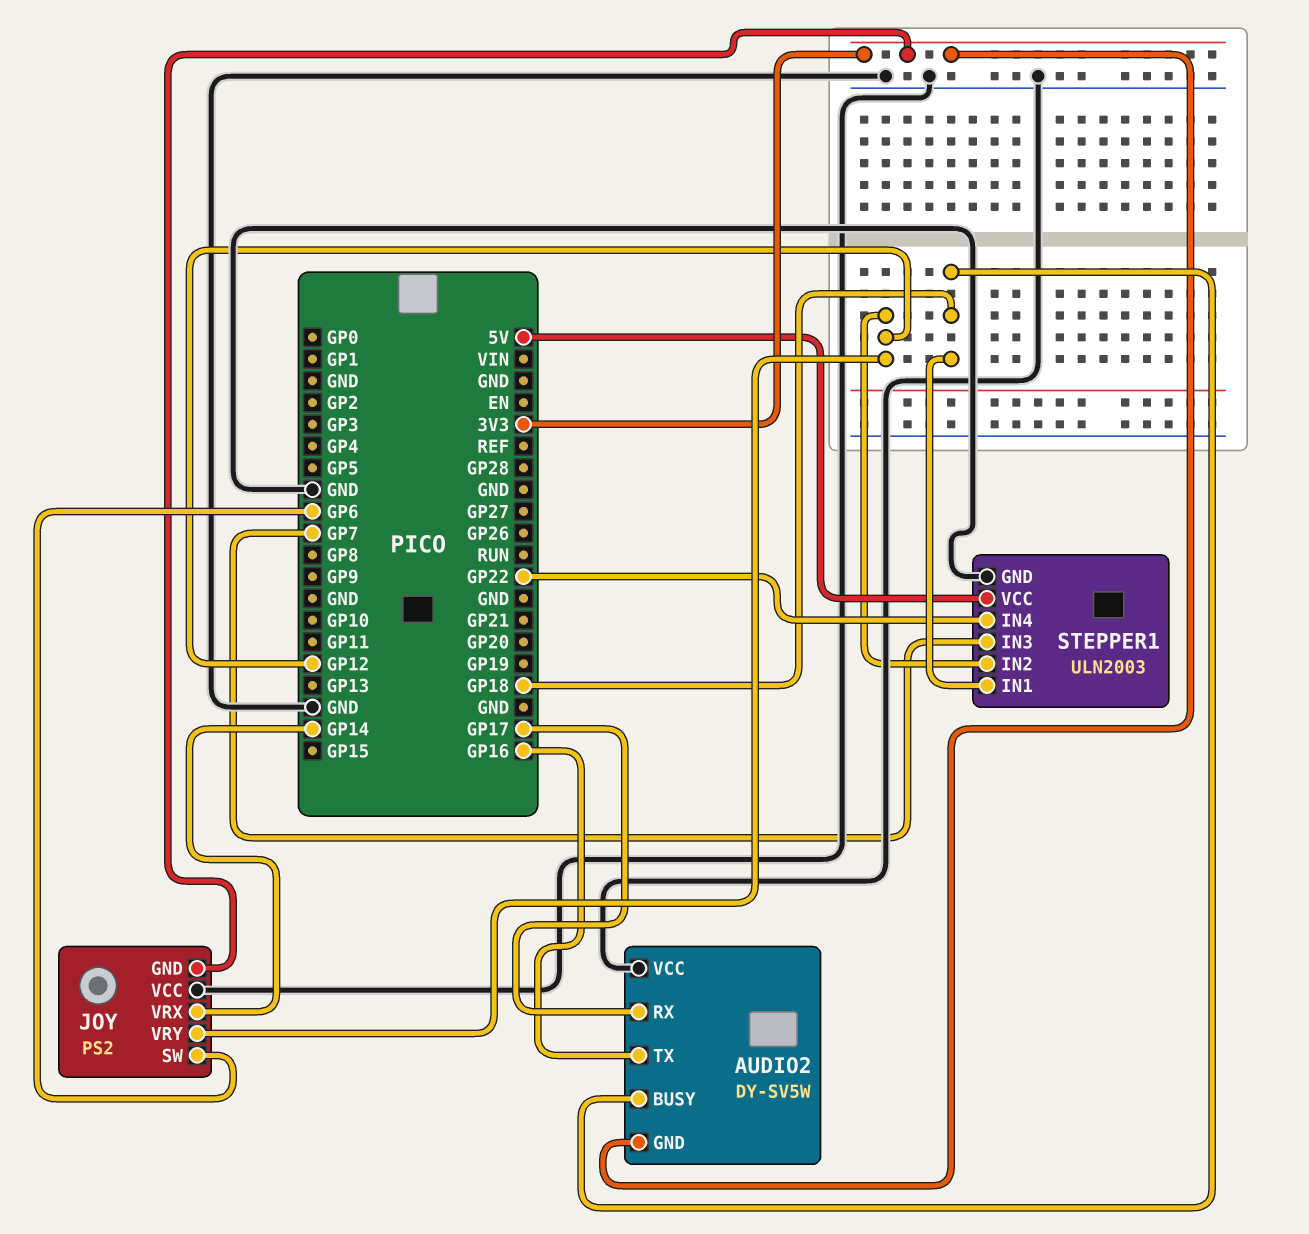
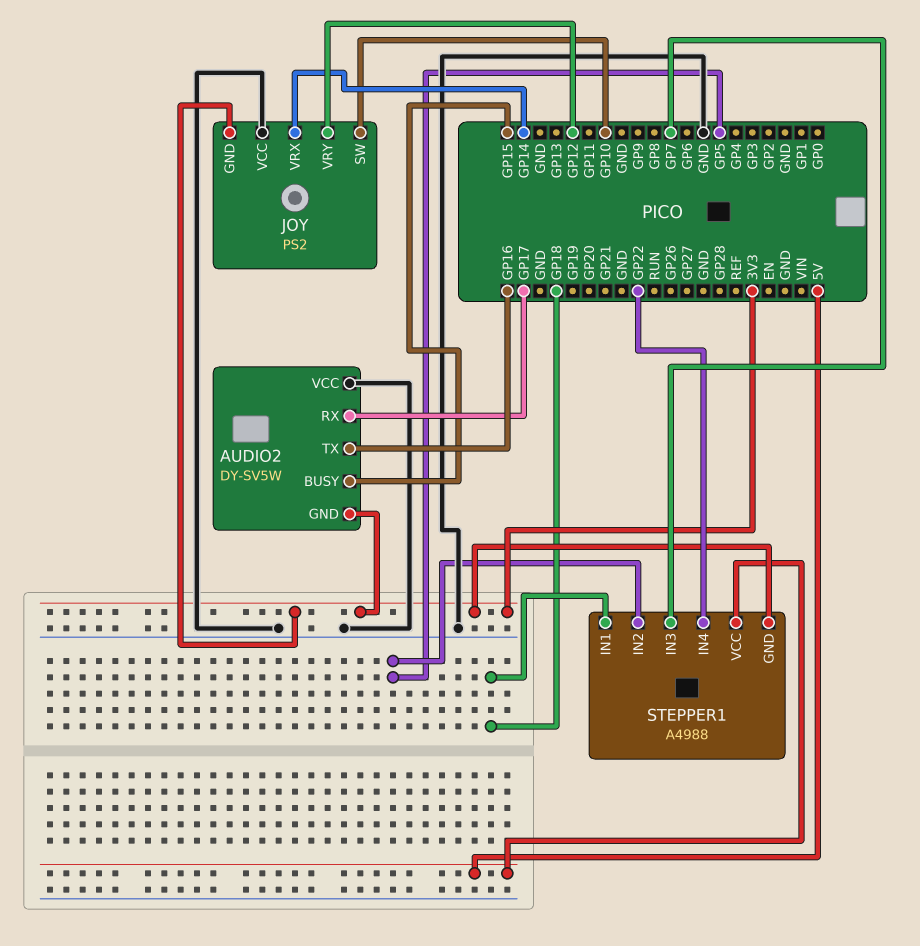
AUDIO2 pin BUSY: GP18 -> GP15
JOY pin SW: GP6 -> GP10
STEPPER1: ULN2003 -> A4988
STEPPER1 pin GND: GND -> 3V3
STEPPER1 pin IN2: GP12 -> GP5

